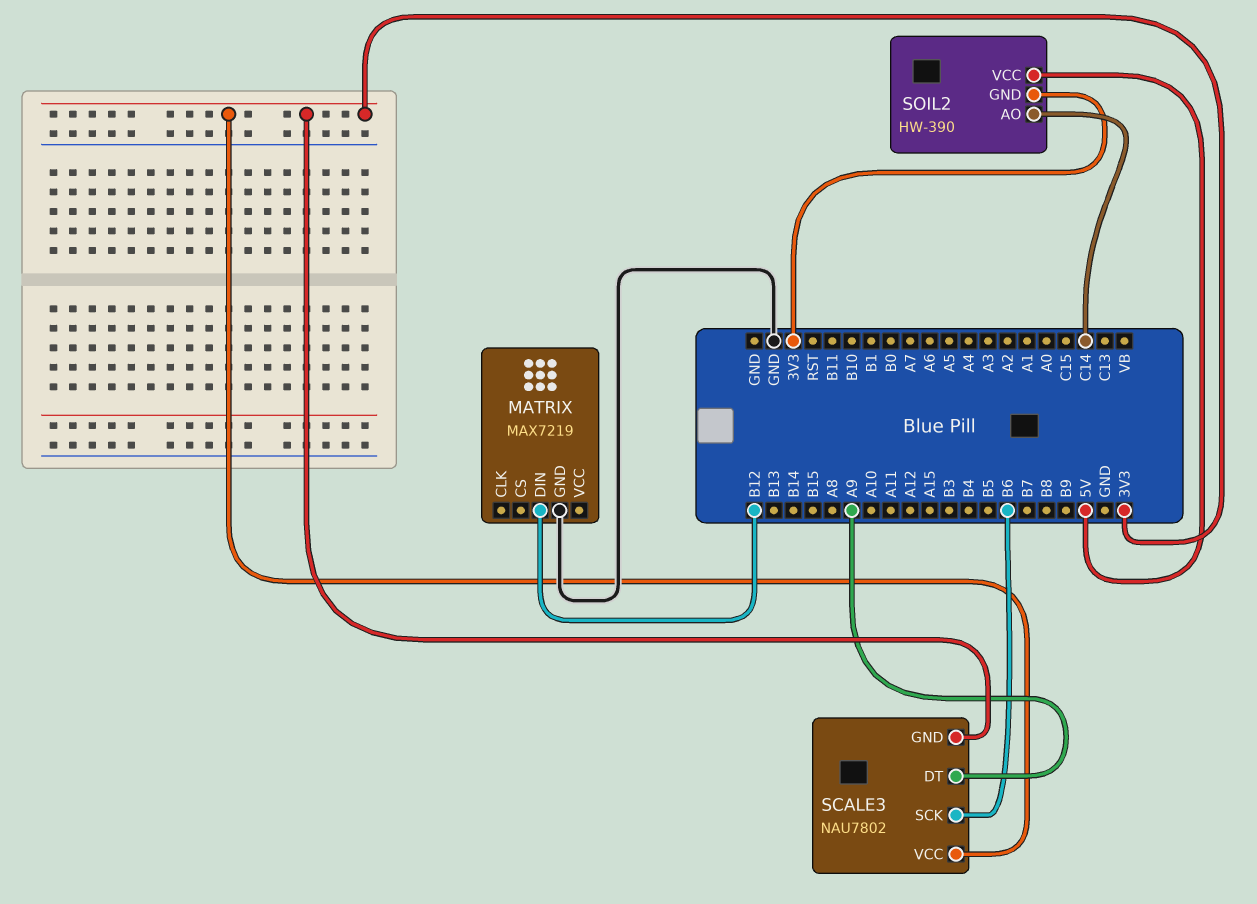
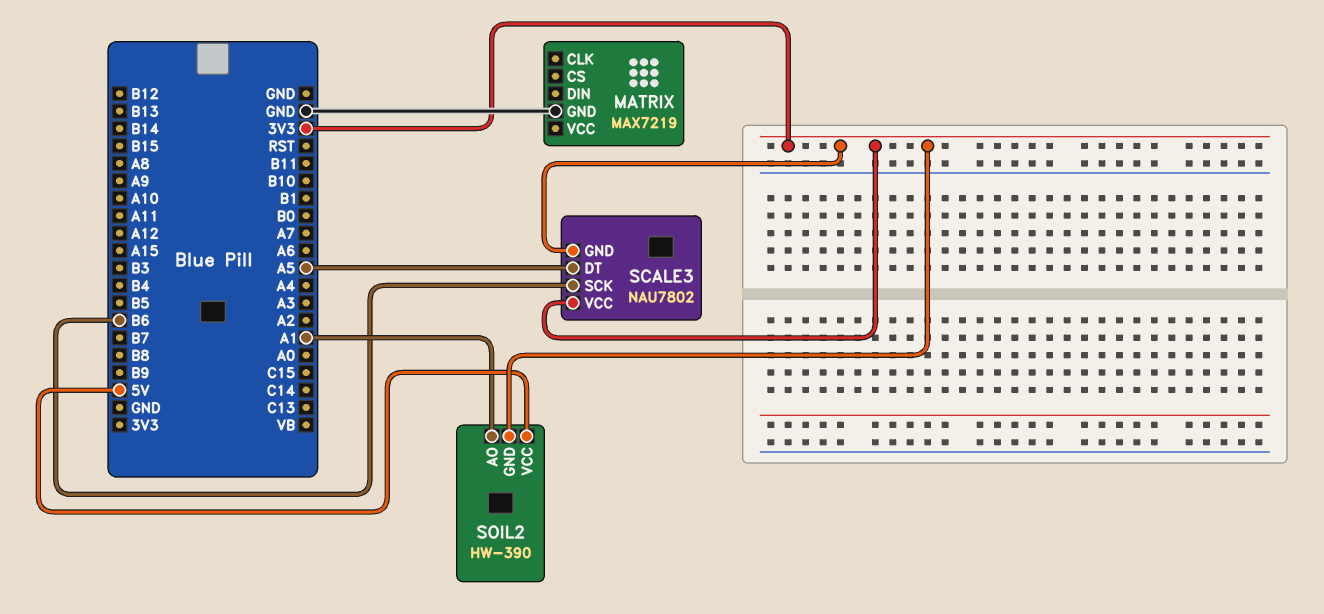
MATRIX pin DIN: B12 -> none
SCALE3 pin DT: A9 -> A5
SOIL2 pin AO: C14 -> A1

